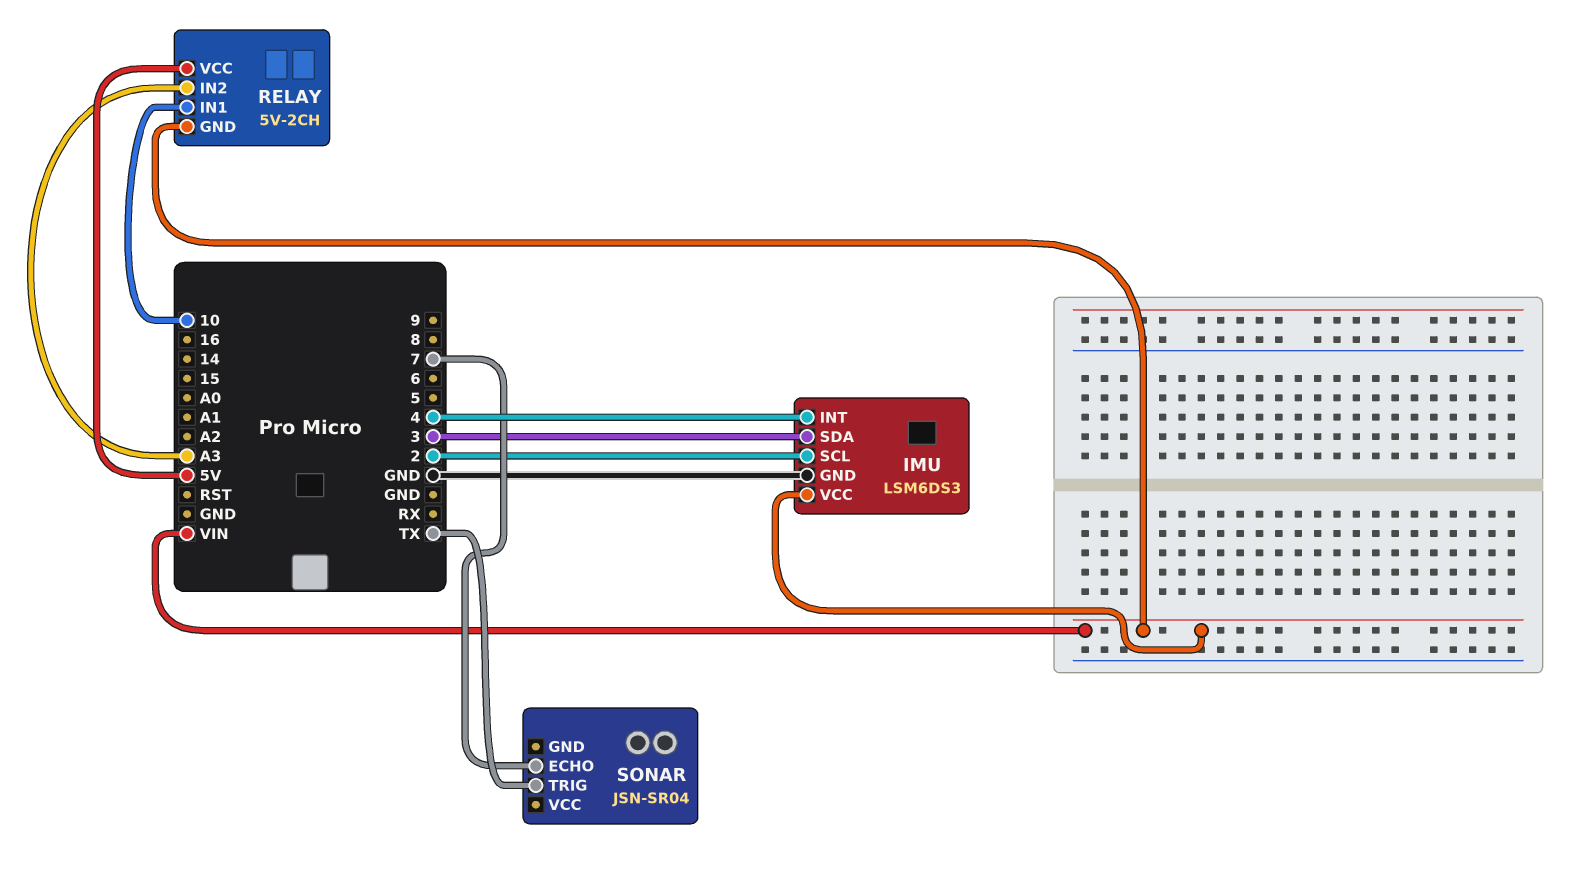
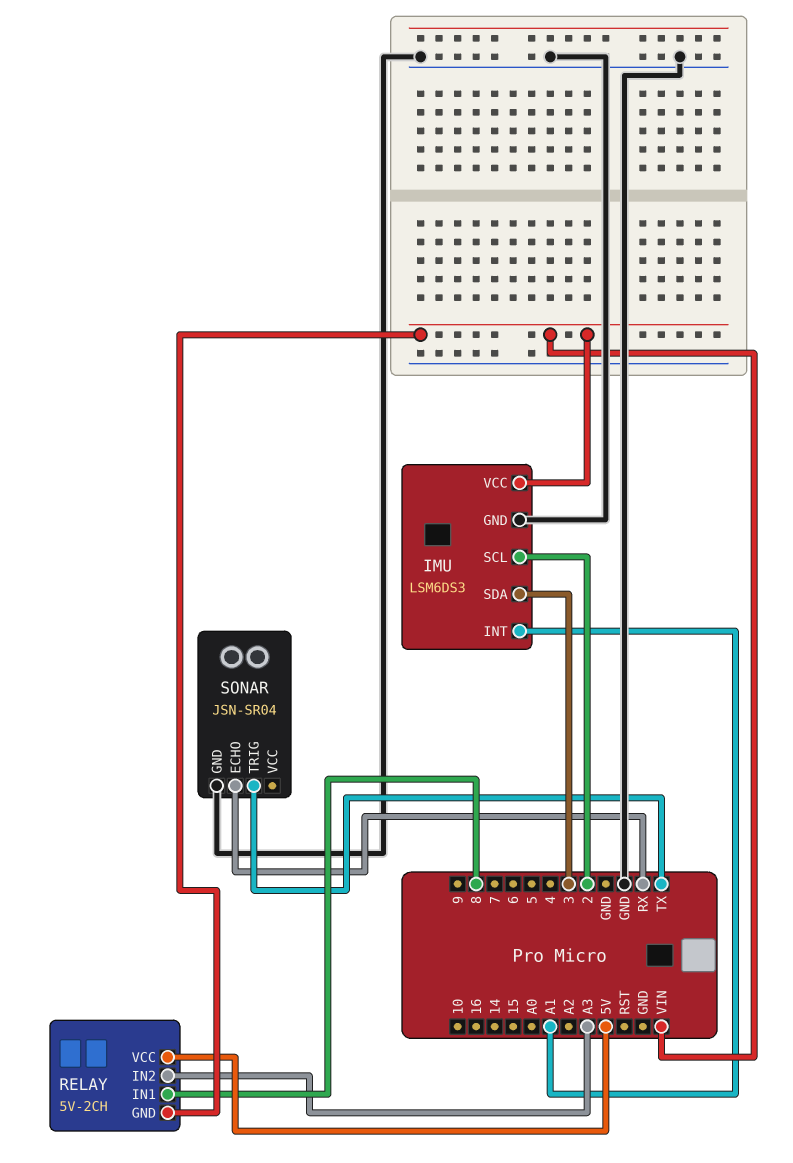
IMU pin INT: 4 -> A1
RELAY pin IN1: 10 -> 8
SONAR pin ECHO: 7 -> RX
SONAR pin GND: none -> GND

